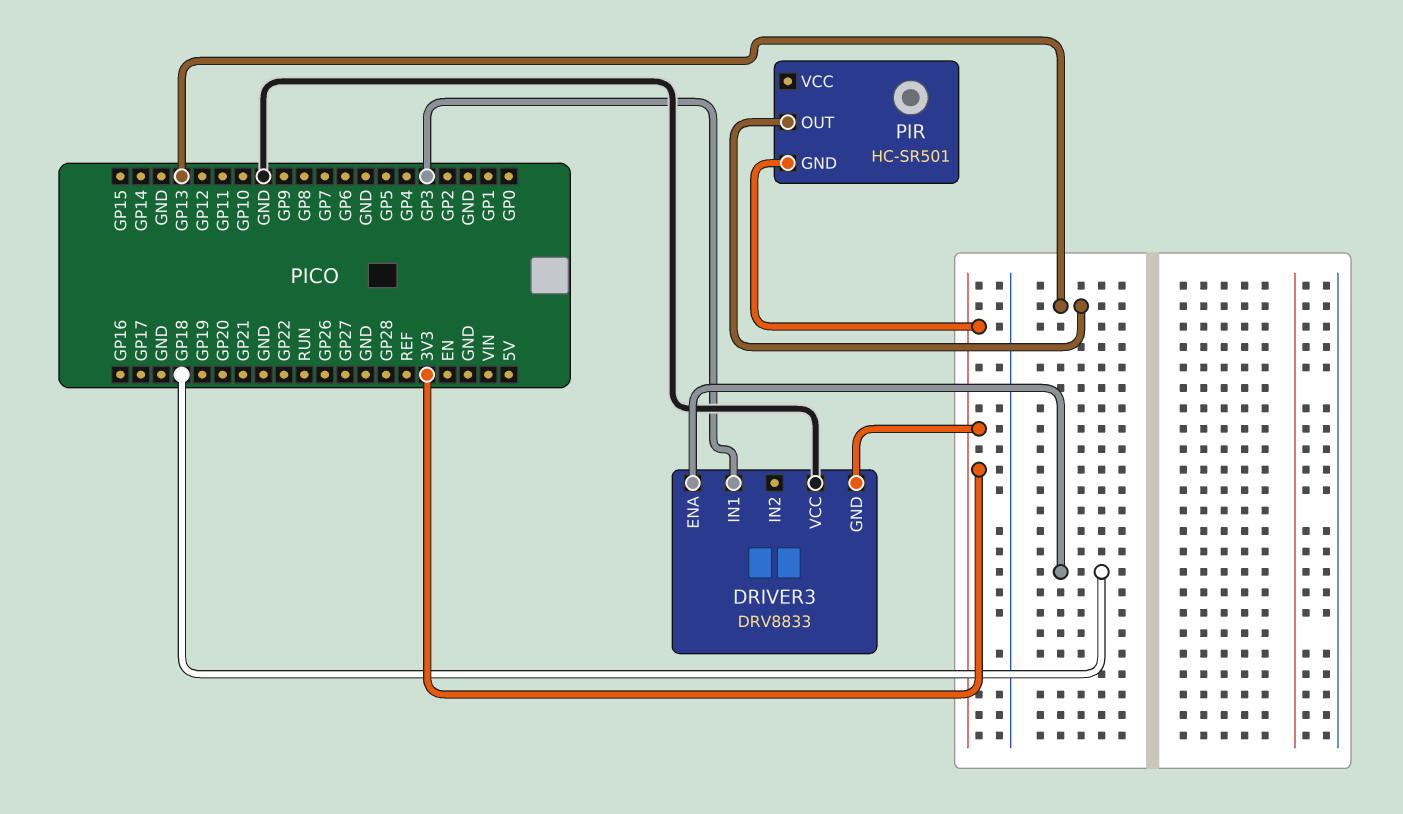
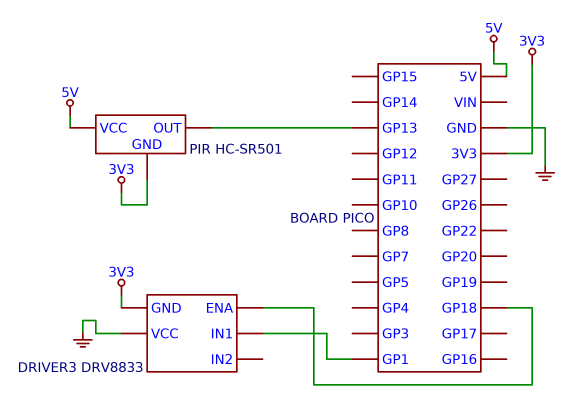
DRIVER3 pin IN1: GP3 -> GP1
PIR pin VCC: none -> 5V

